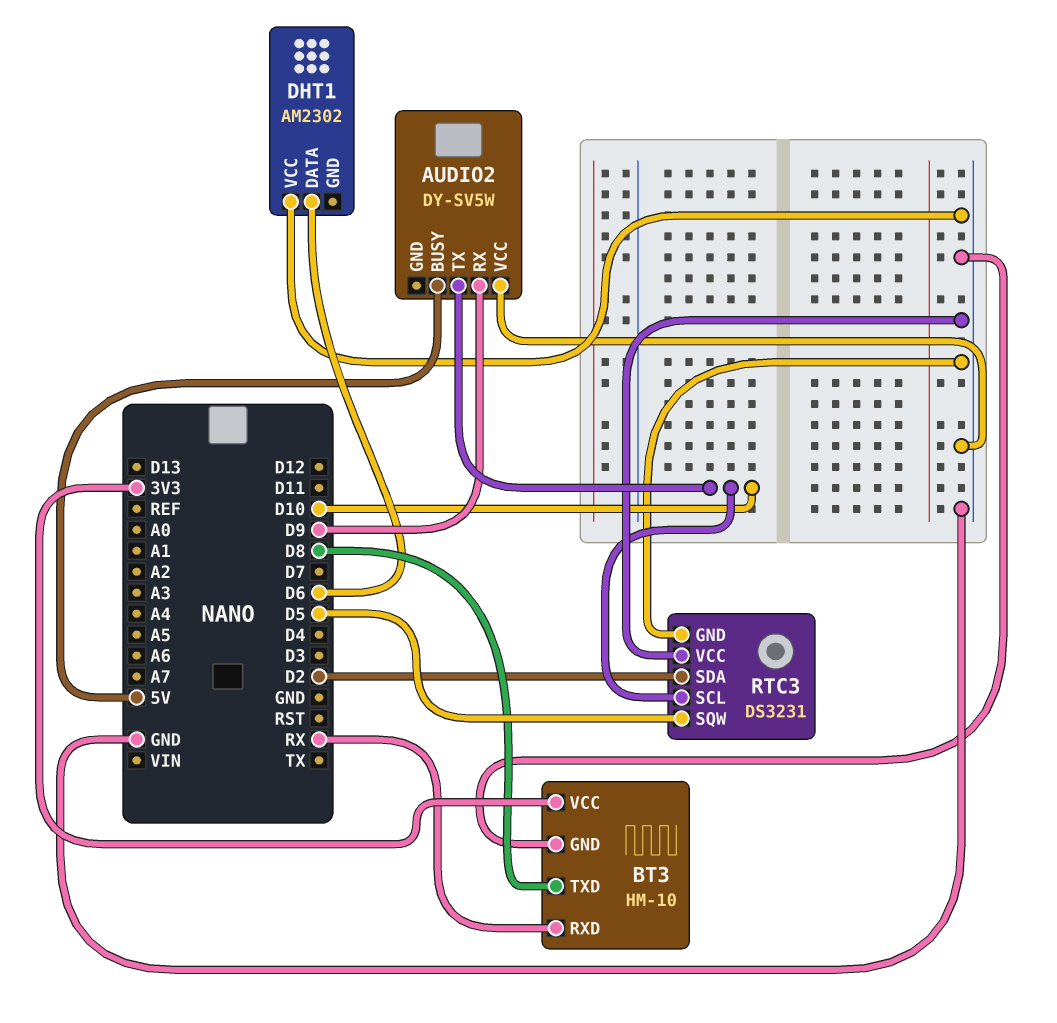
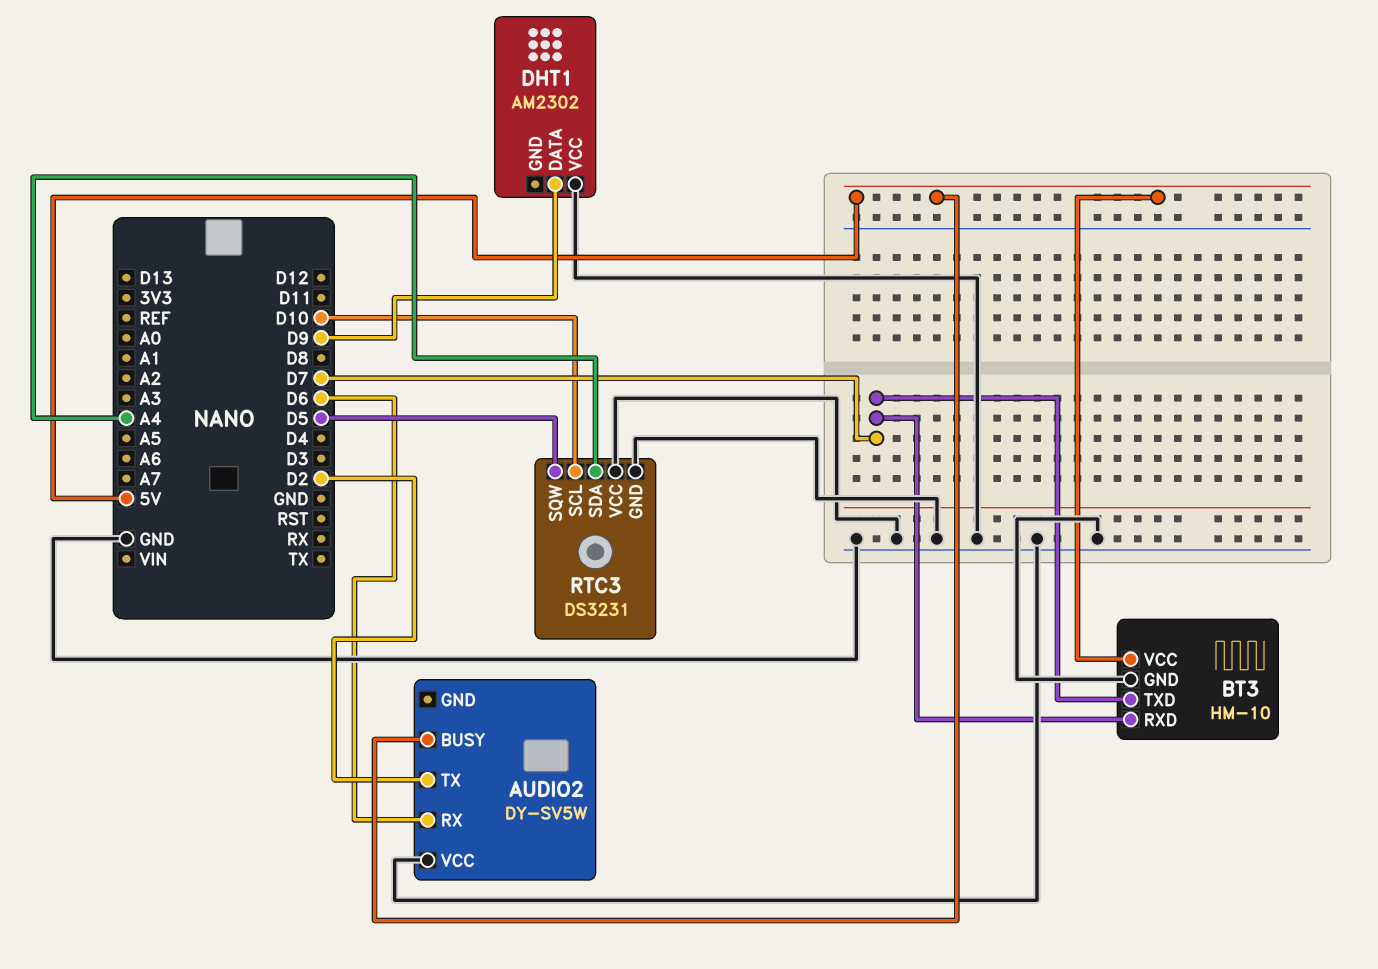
AUDIO2 pin RX: D9 -> D6
AUDIO2 pin TX: D10 -> D2
BT3 pin RXD: RX -> D7
BT3 pin TXD: D8 -> D7
BT3 pin VCC: 3V3 -> 5V
DHT1 pin DATA: D6 -> D9
RTC3 pin SDA: D2 -> A4

